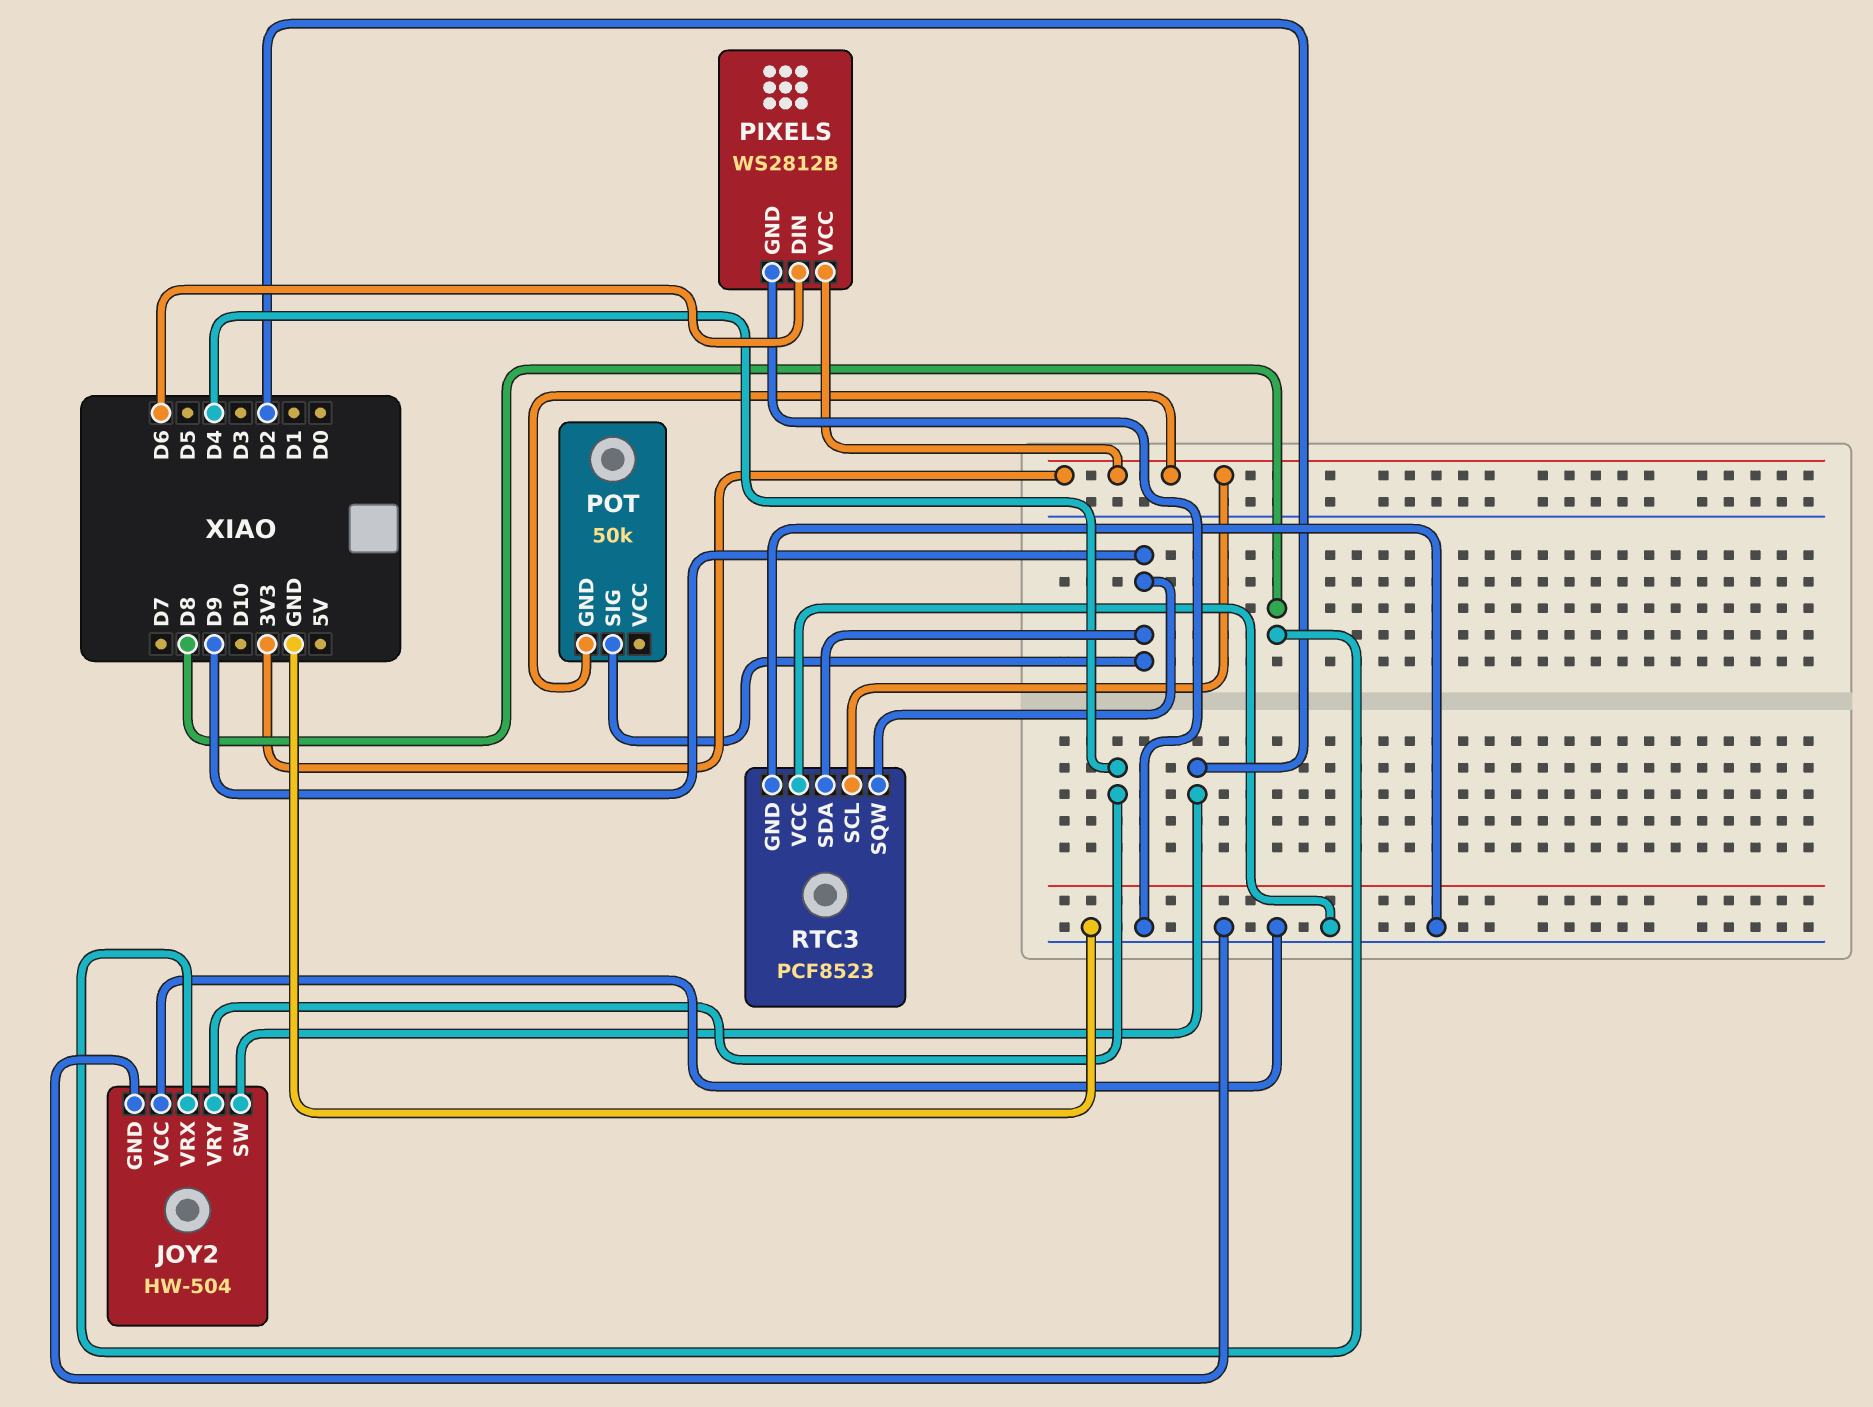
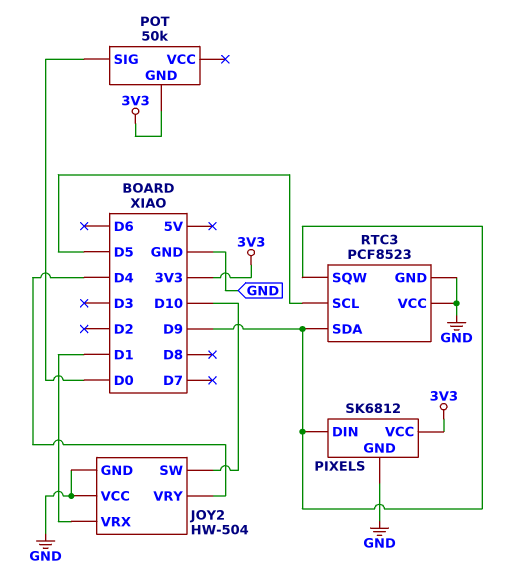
JOY2 pin SW: D2 -> D10
JOY2 pin VRX: D8 -> D1
PIXELS: WS2812B -> SK6812
PIXELS pin DIN: D6 -> D9
POT pin SIG: D9 -> D0
RTC3 pin SCL: 3V3 -> D5

